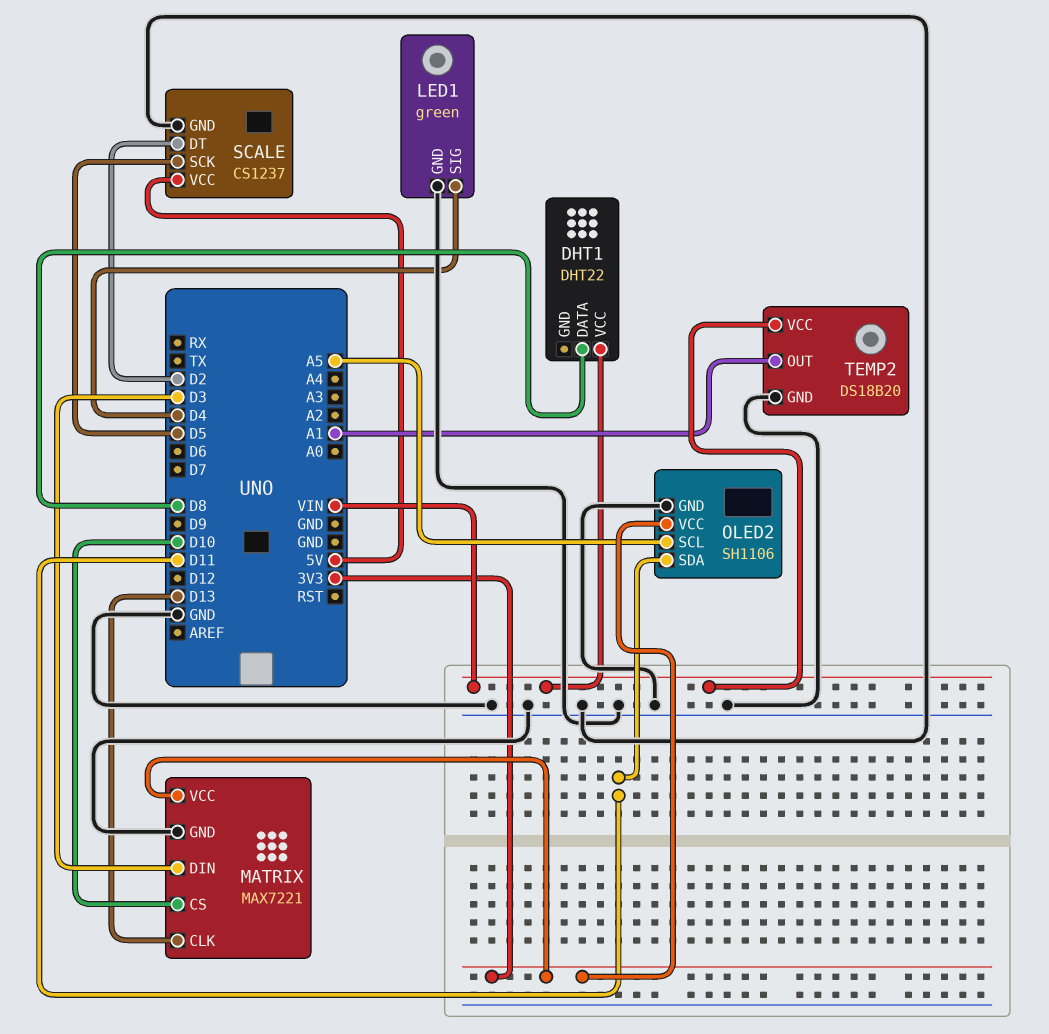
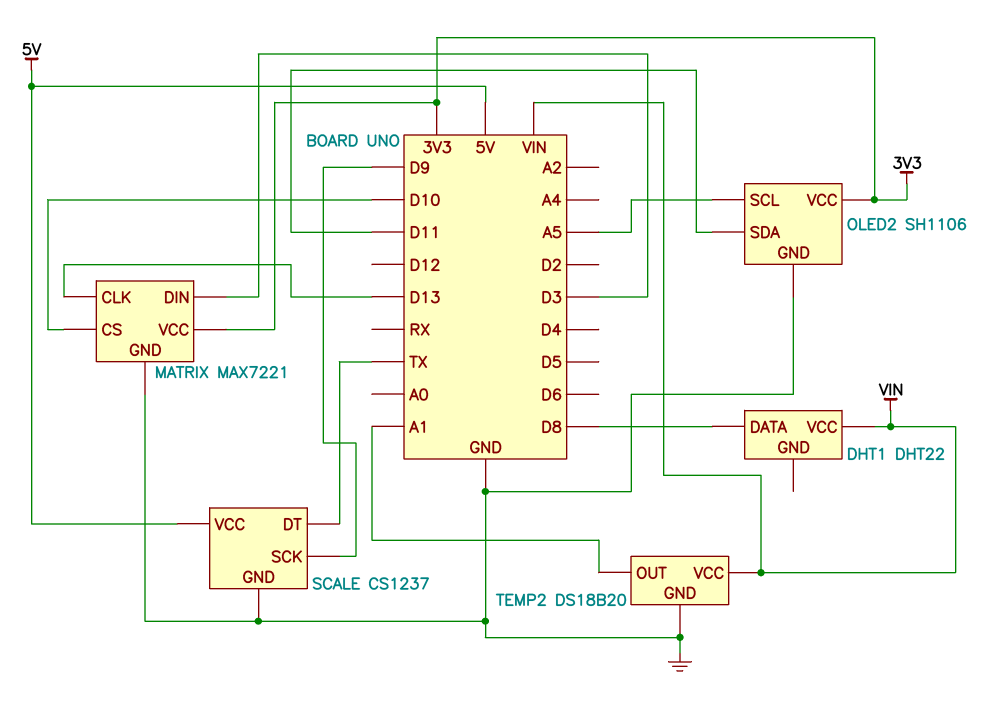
LED1: green -> none
LED1 pin GND: GND -> none
LED1 pin SIG: D4 -> none
SCALE pin DT: D2 -> TX
SCALE pin SCK: D5 -> D9

